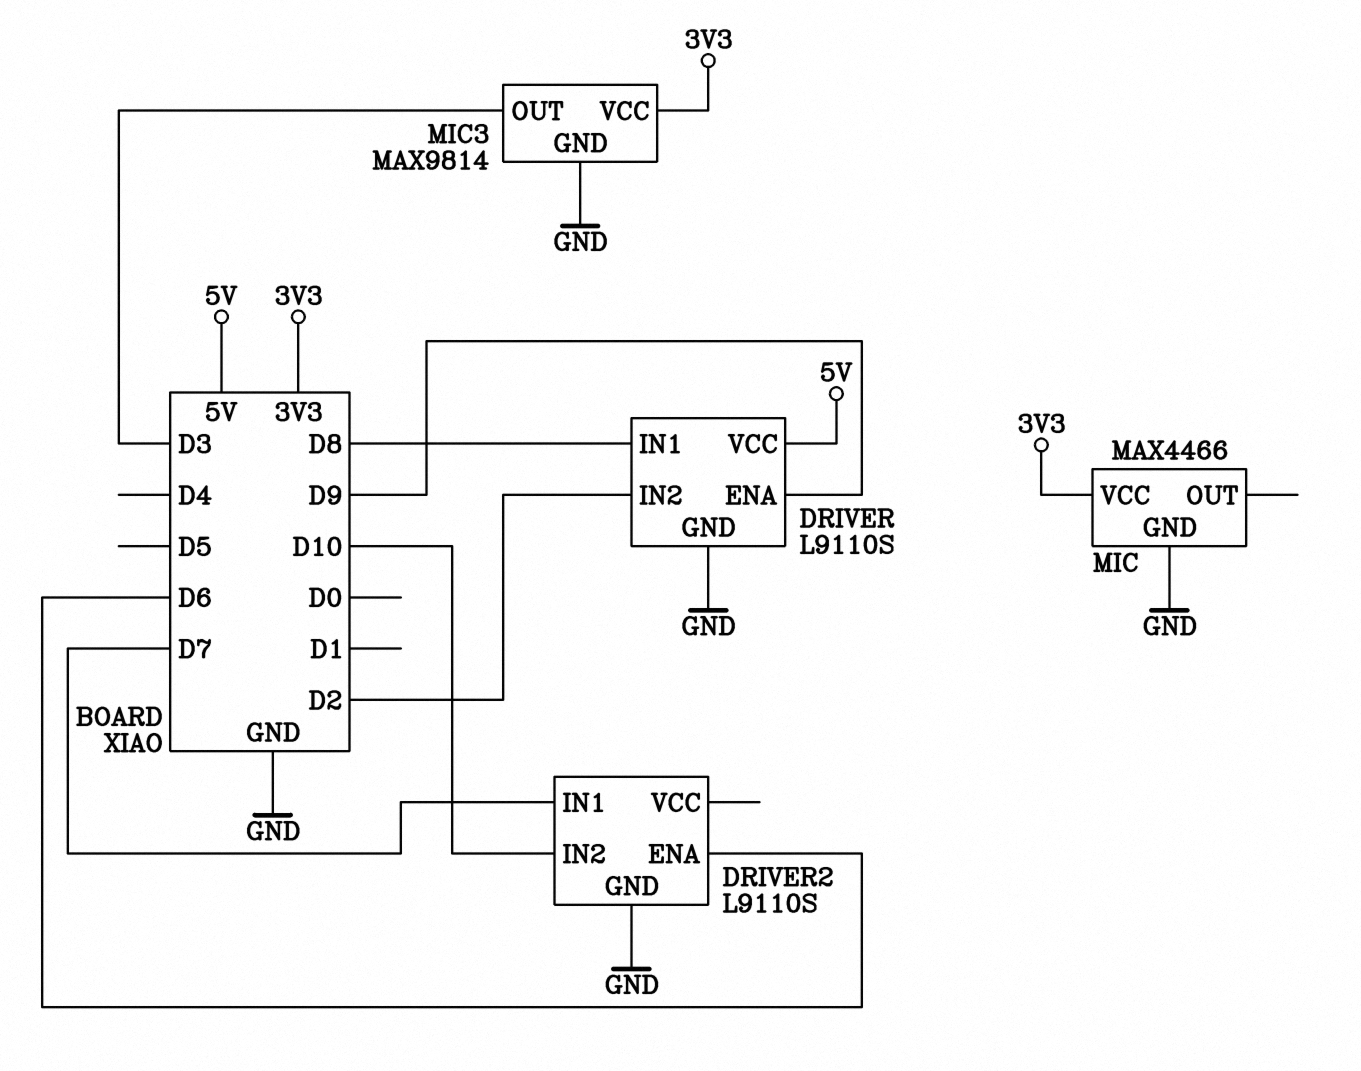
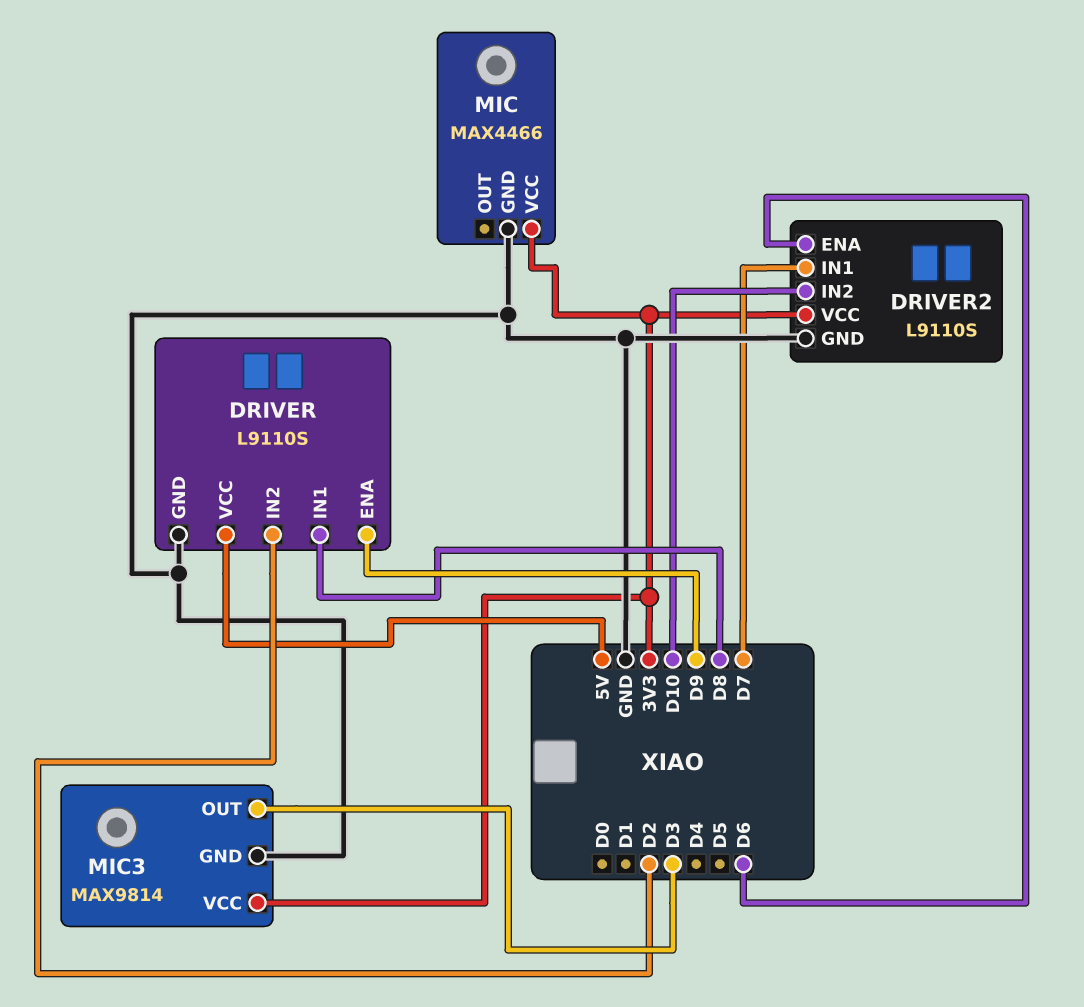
DRIVER2 pin VCC: none -> 3V3

